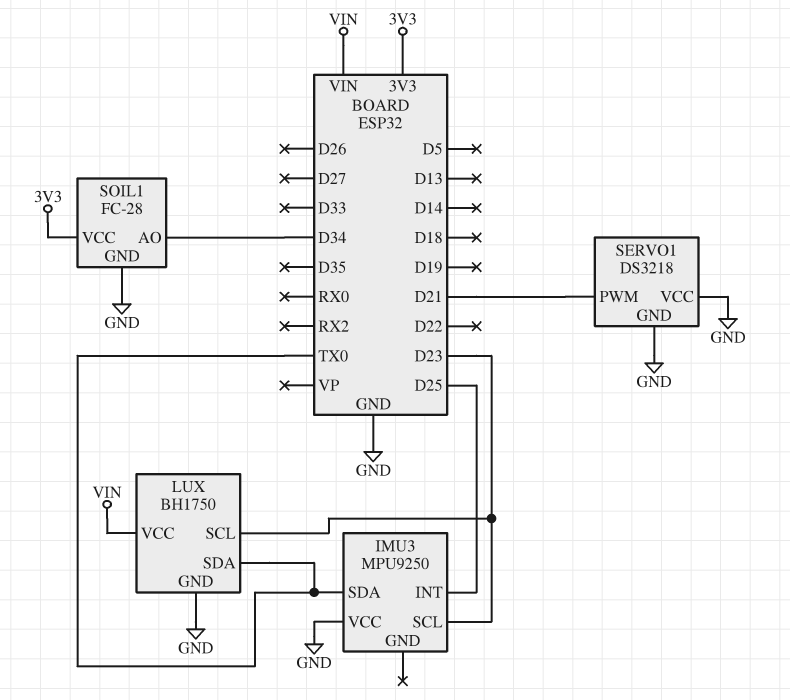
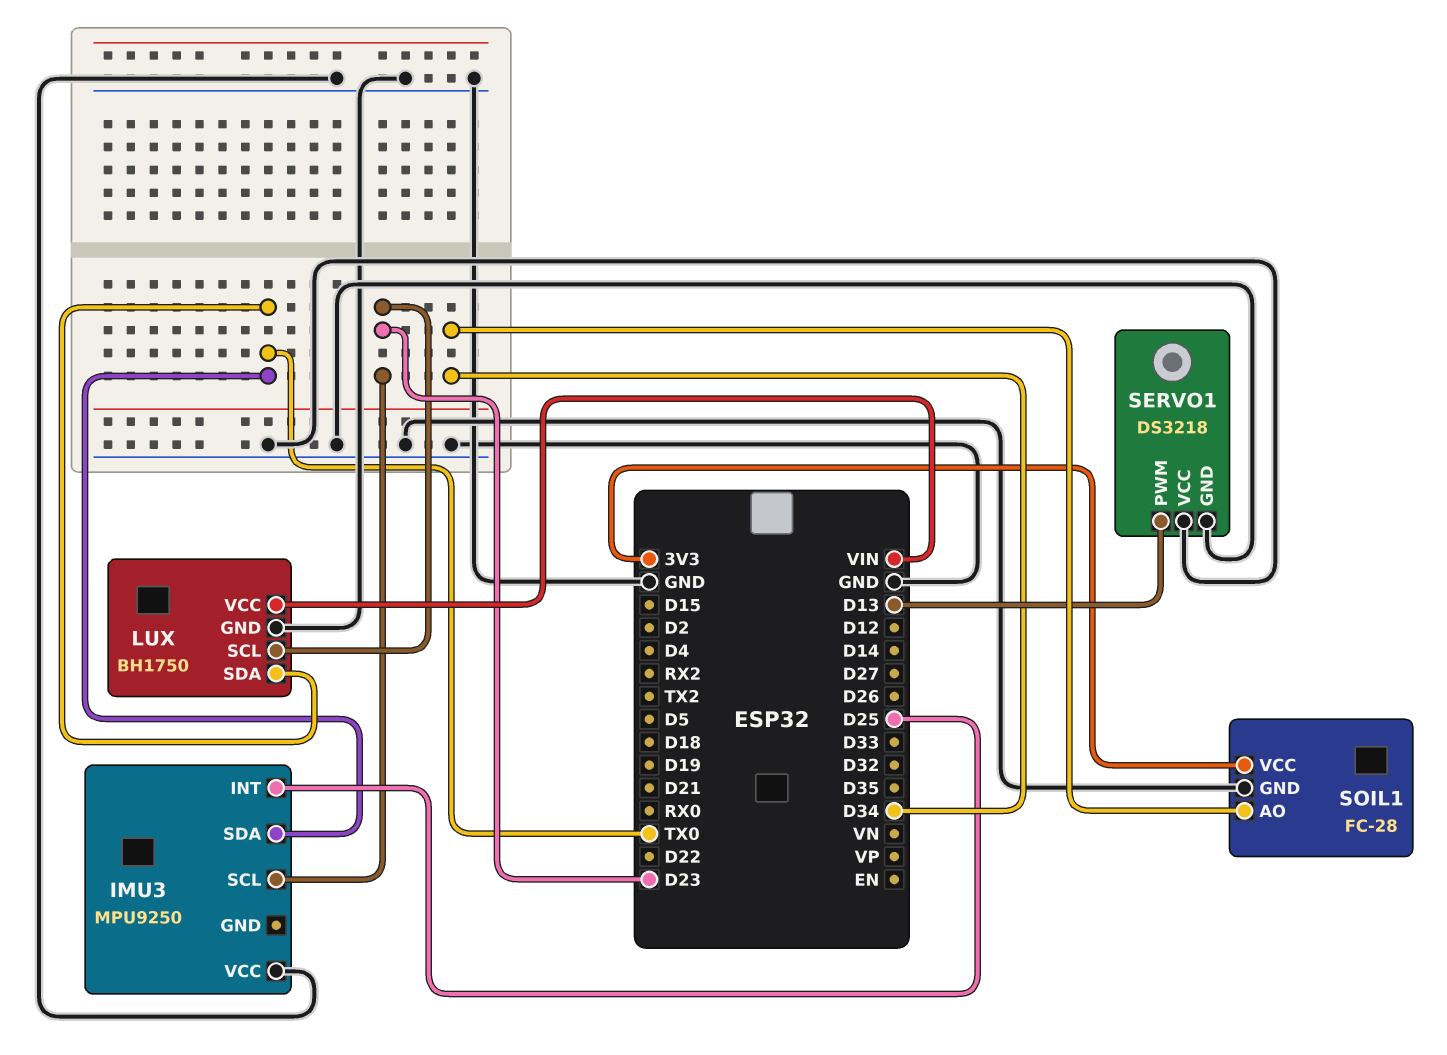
SERVO1 pin PWM: D21 -> D13

